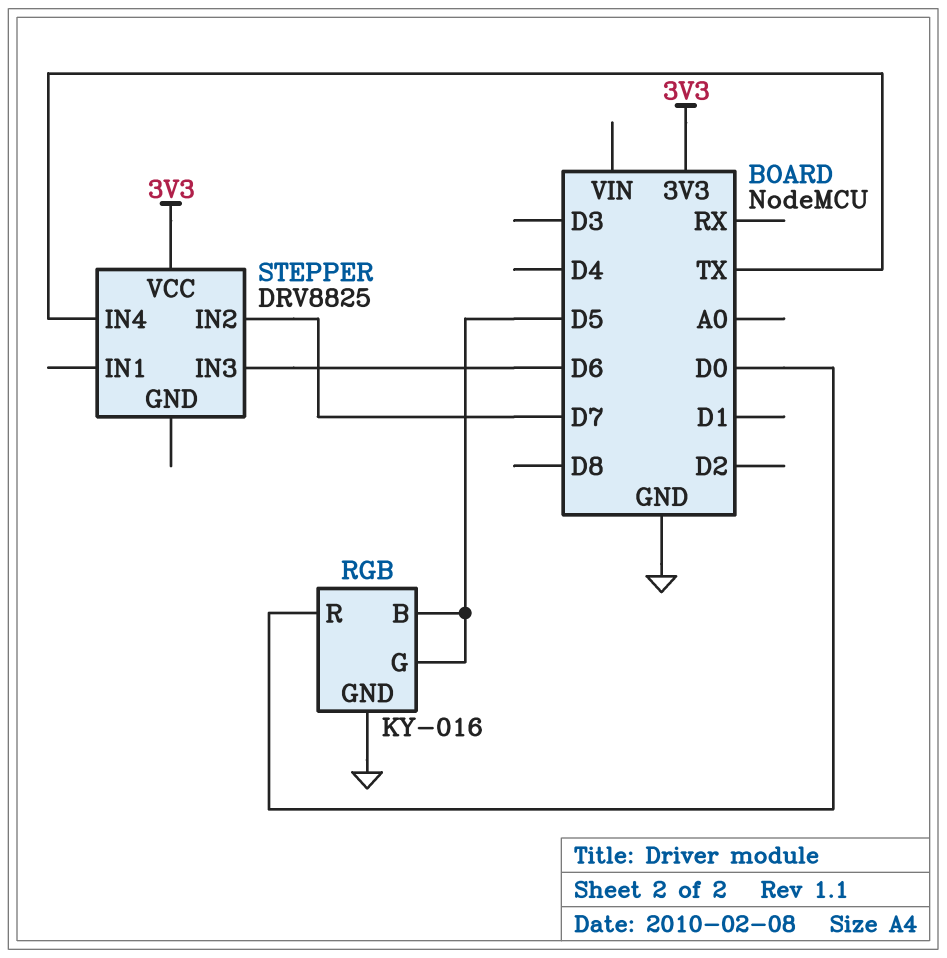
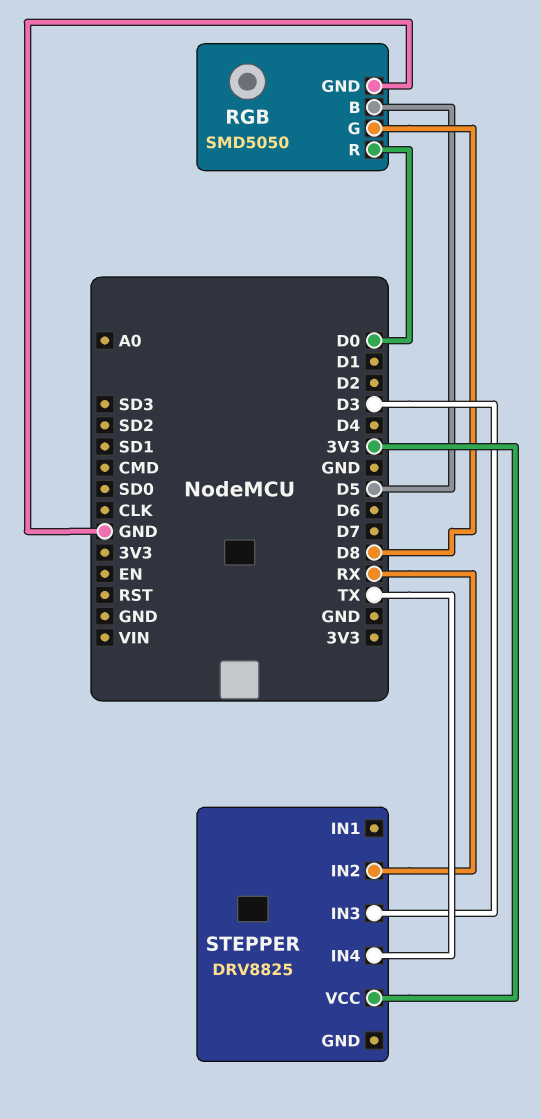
RGB: KY-016 -> SMD5050
RGB pin G: D5 -> D8
STEPPER pin IN2: D7 -> RX
STEPPER pin IN3: D6 -> D3

